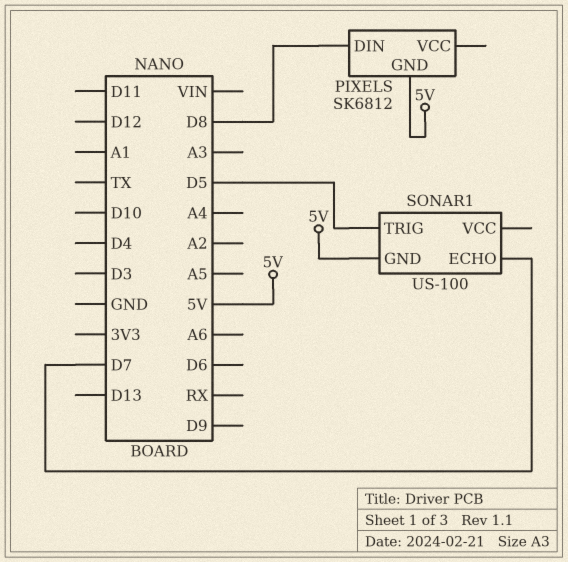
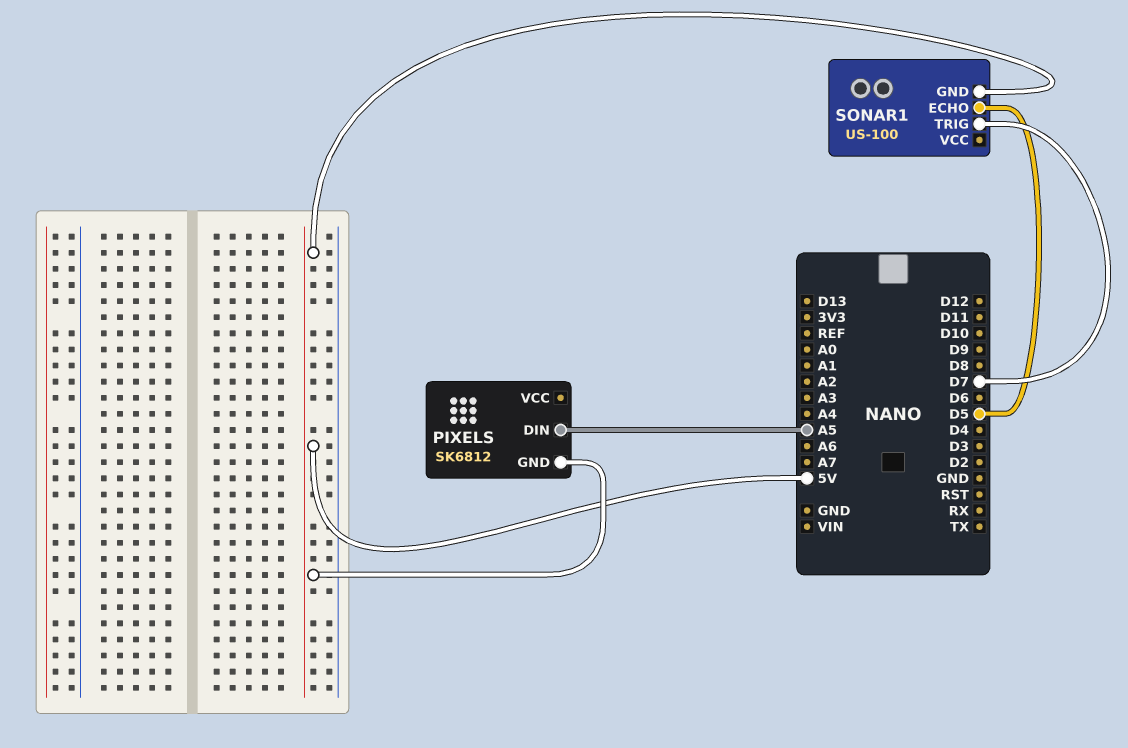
PIXELS pin DIN: D8 -> A5
SONAR1 pin ECHO: D7 -> D5
SONAR1 pin TRIG: D5 -> D7

